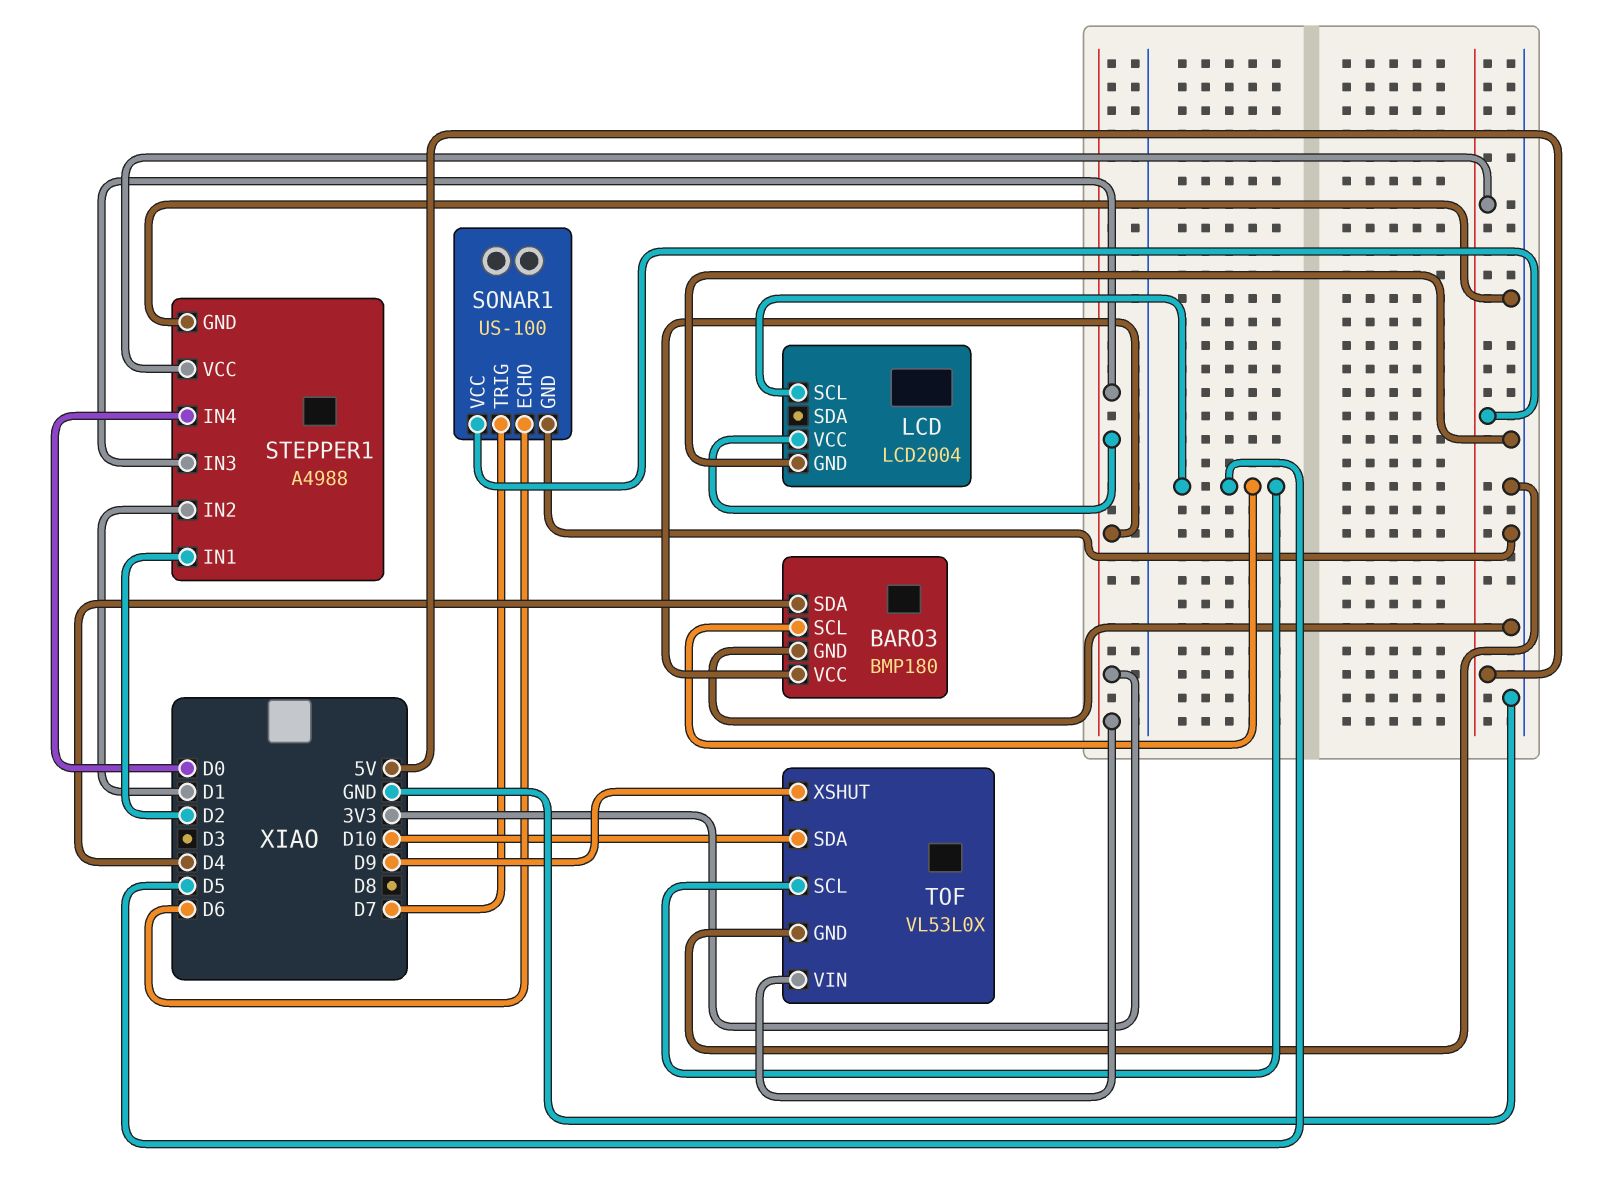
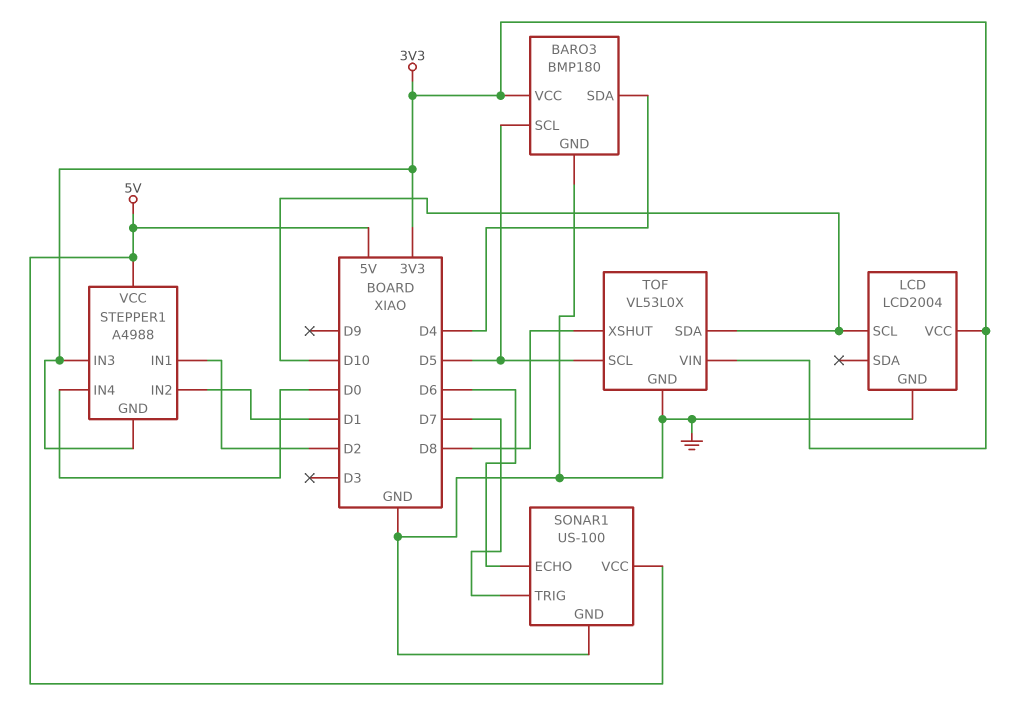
LCD pin SCL: D5 -> D10
STEPPER1 pin GND: GND -> 3V3
TOF pin XSHUT: D9 -> D8

